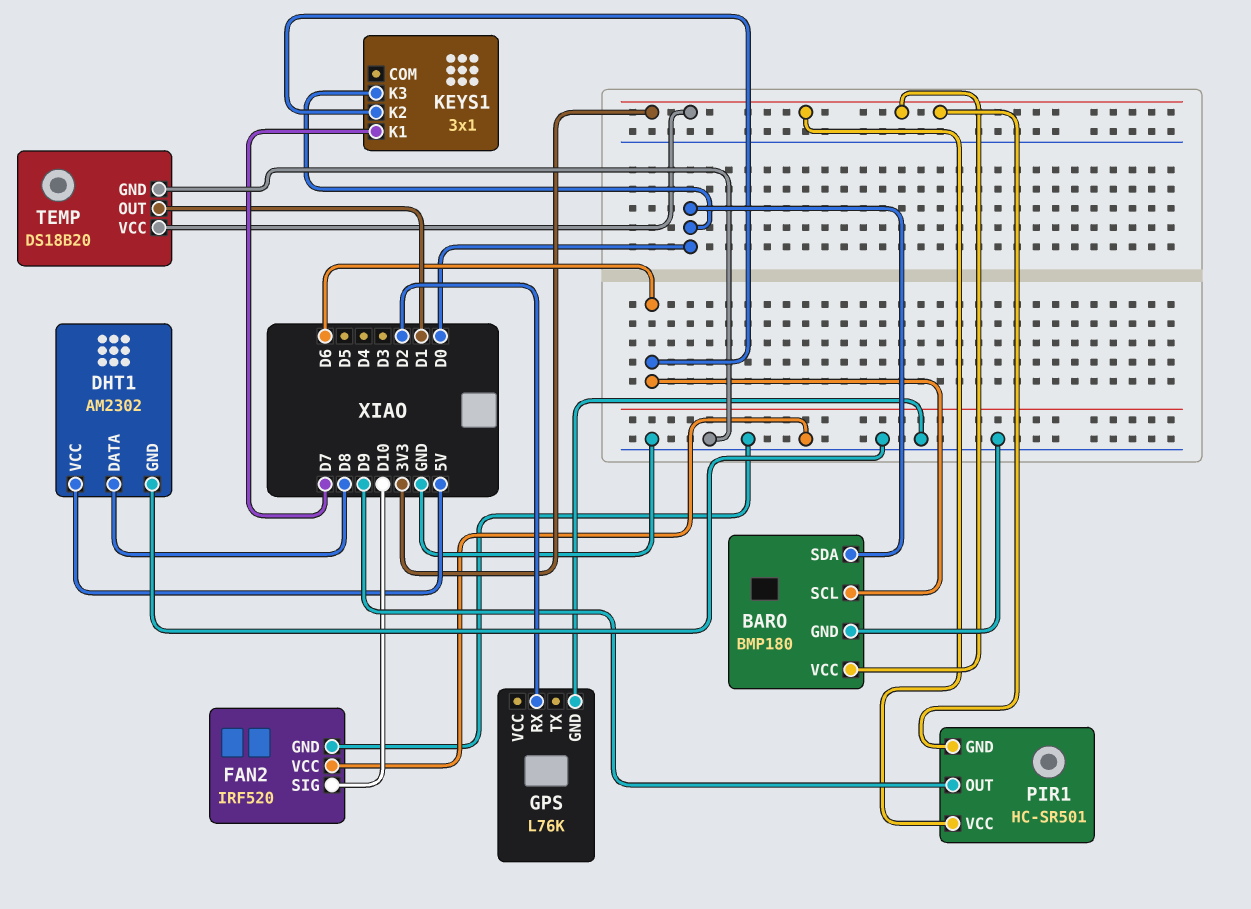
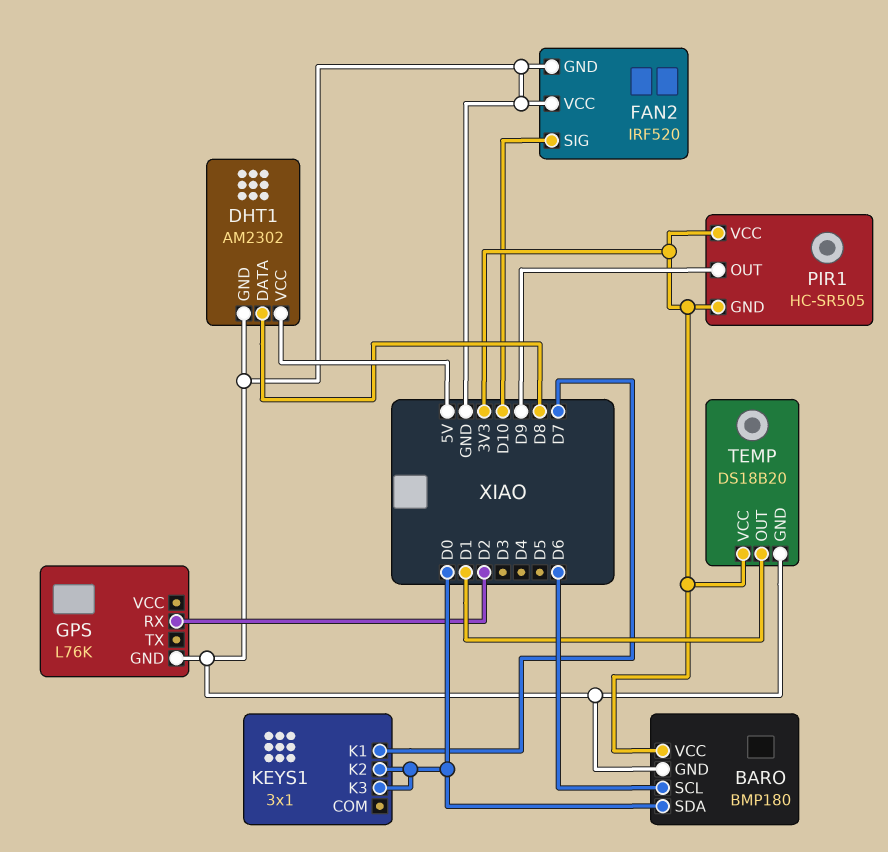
KEYS1 pin K2: D6 -> D0
PIR1: HC-SR501 -> HC-SR505

